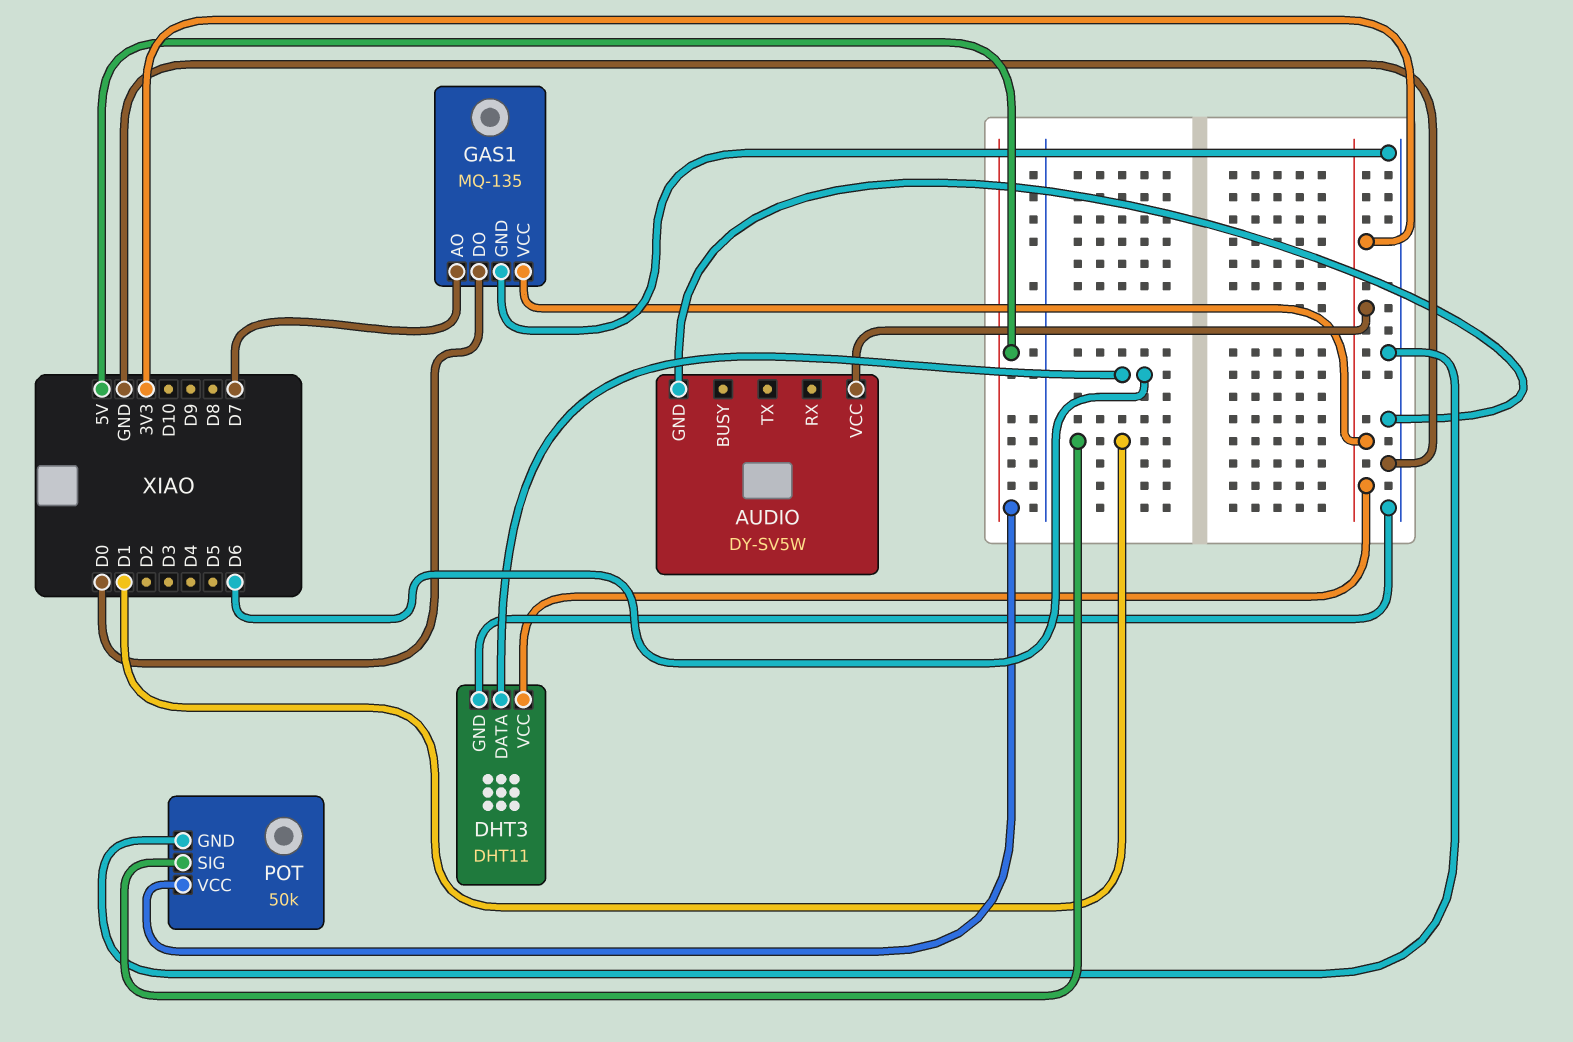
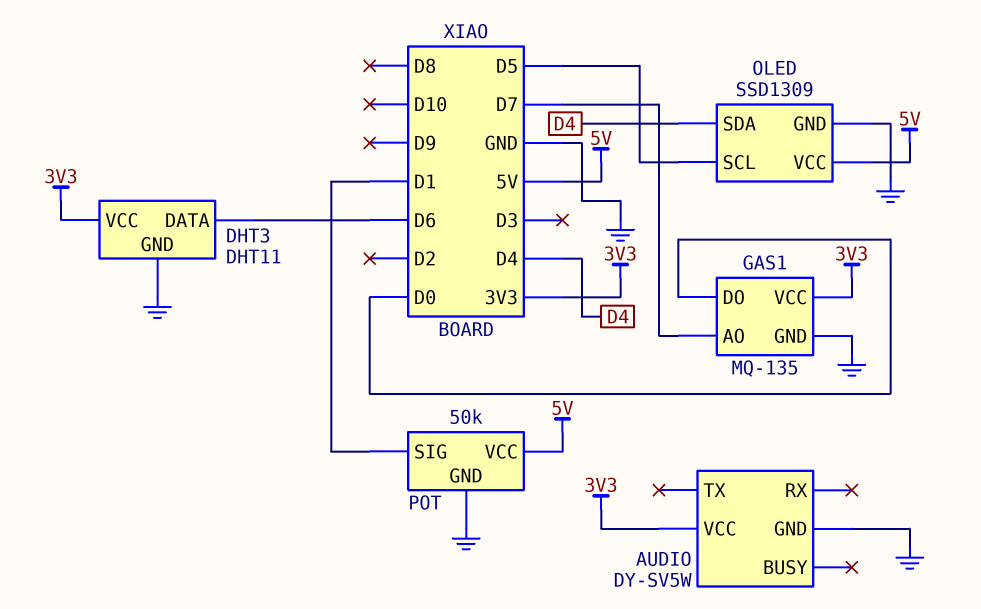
OLED: none -> SSD1309
OLED pin GND: none -> GND
OLED pin SCL: none -> D5
OLED pin SDA: none -> D4
OLED pin VCC: none -> 5V

